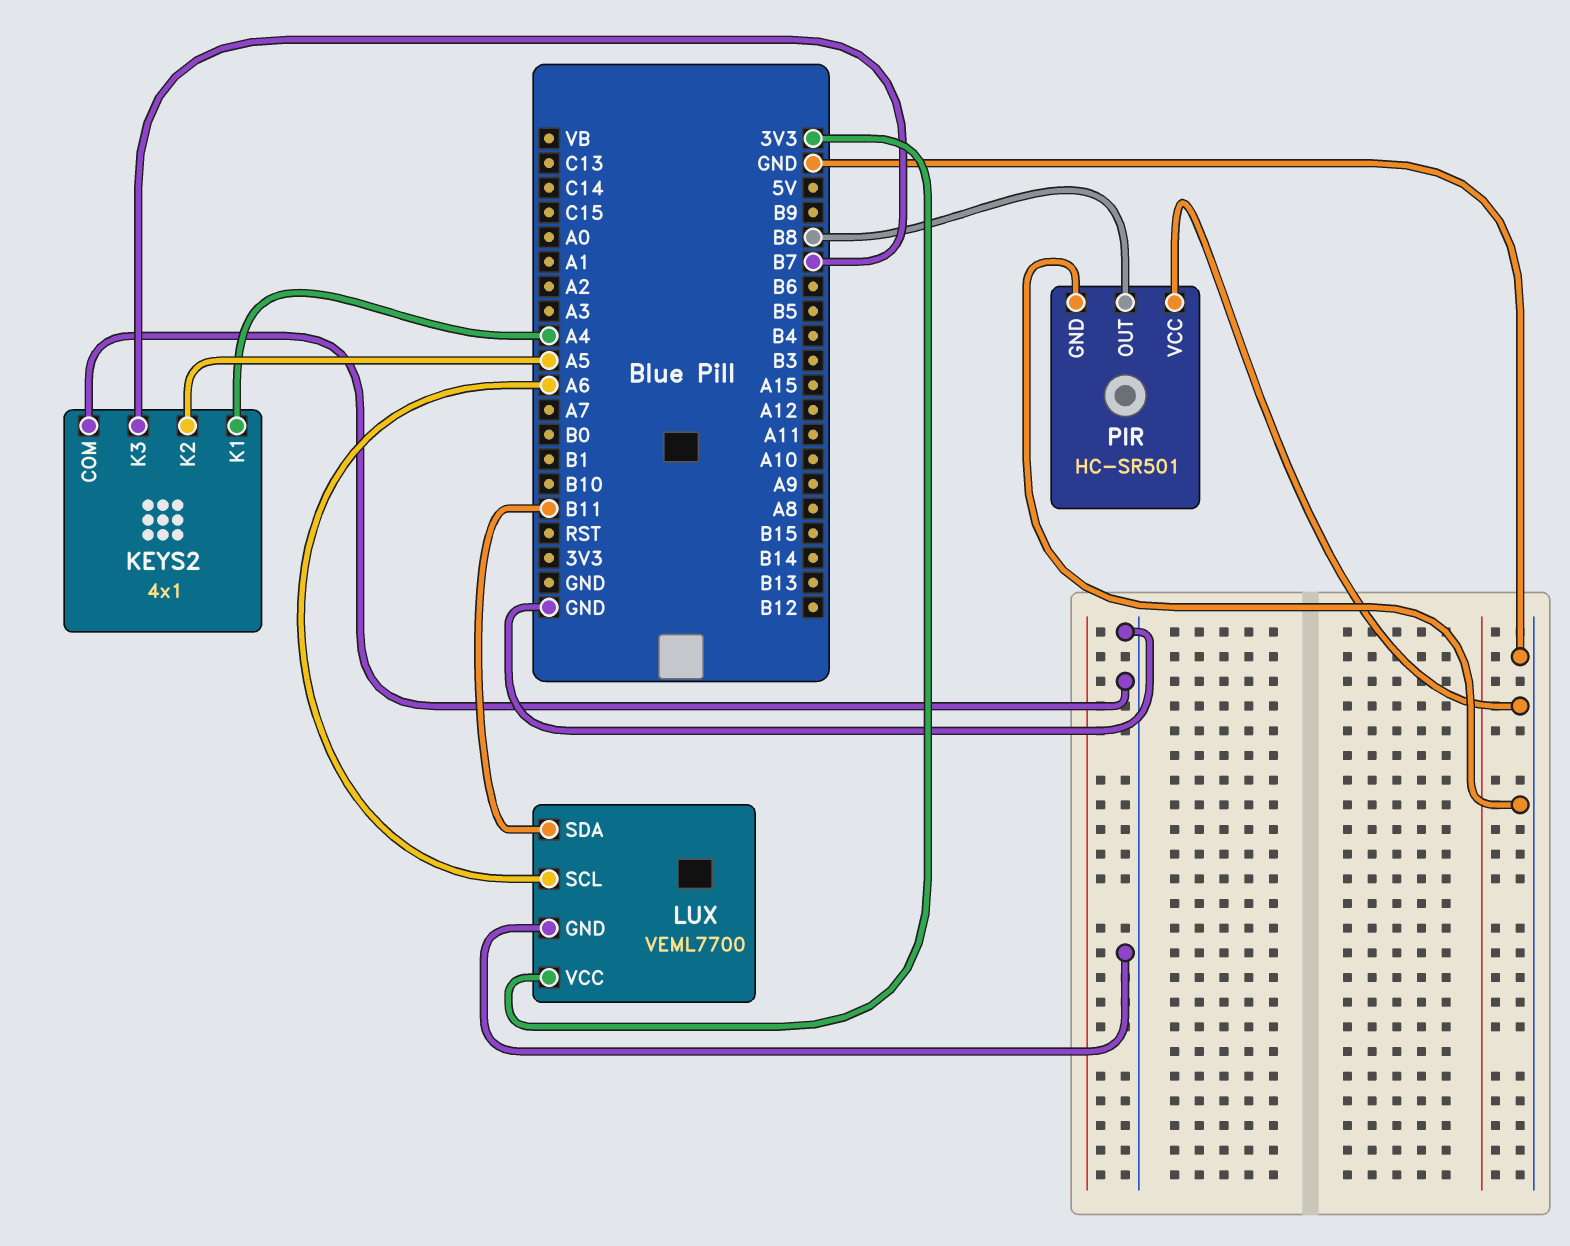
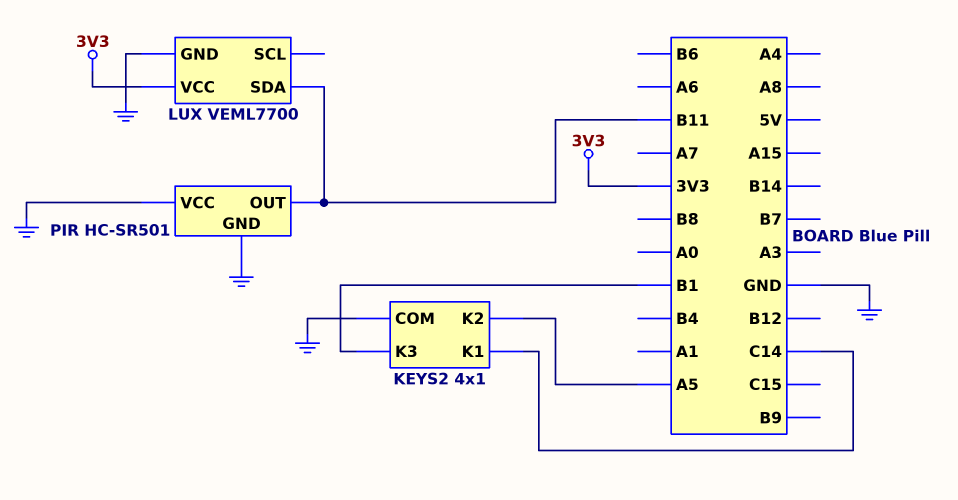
KEYS2 pin K1: A4 -> C14
KEYS2 pin K3: B7 -> B1
LUX pin SCL: A6 -> none
PIR pin OUT: B8 -> B11

